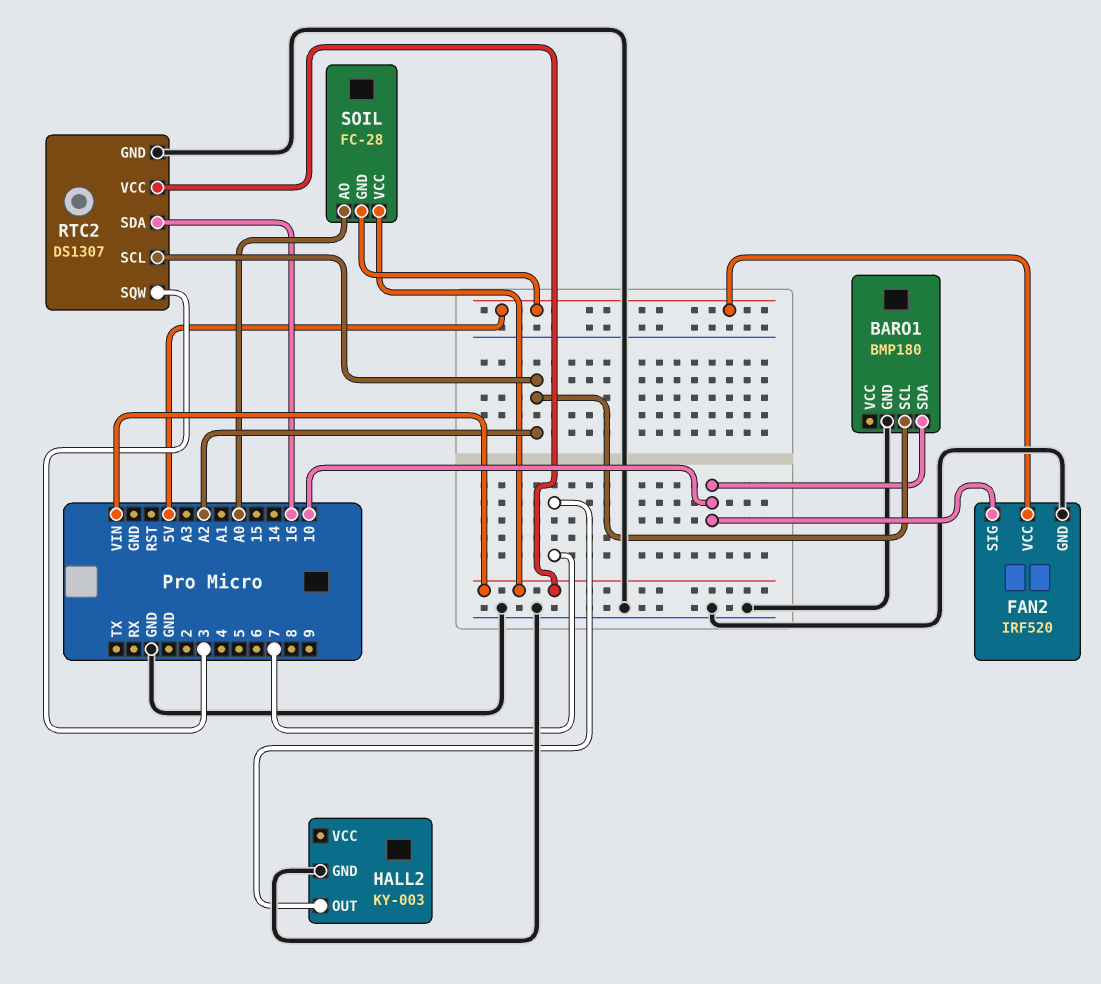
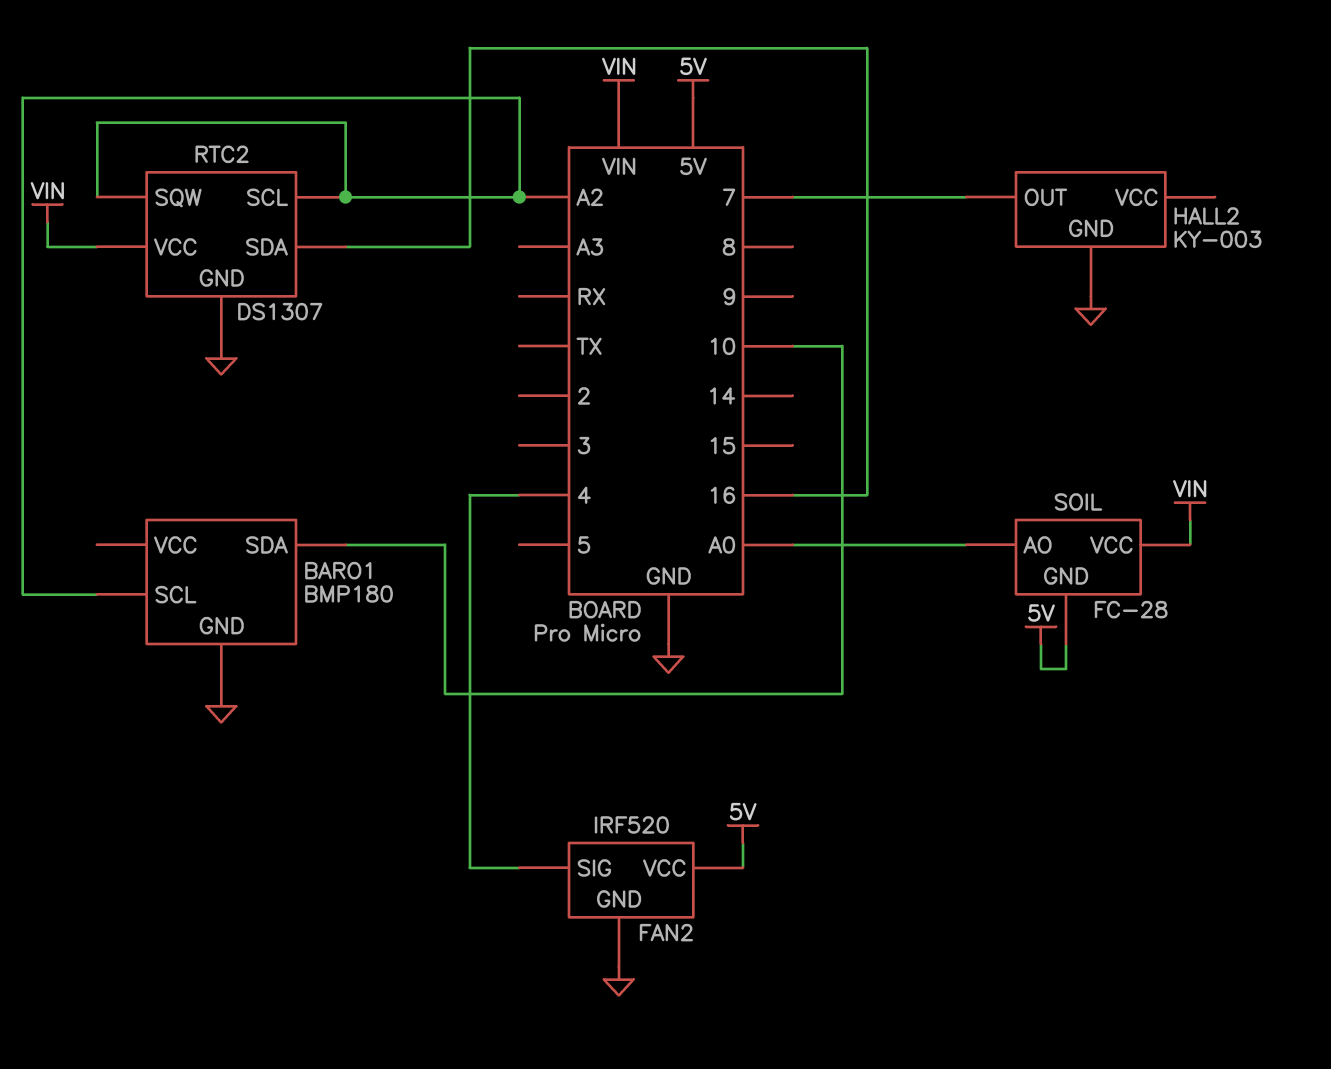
FAN2 pin SIG: 10 -> 4
RTC2 pin SQW: 3 -> A2

